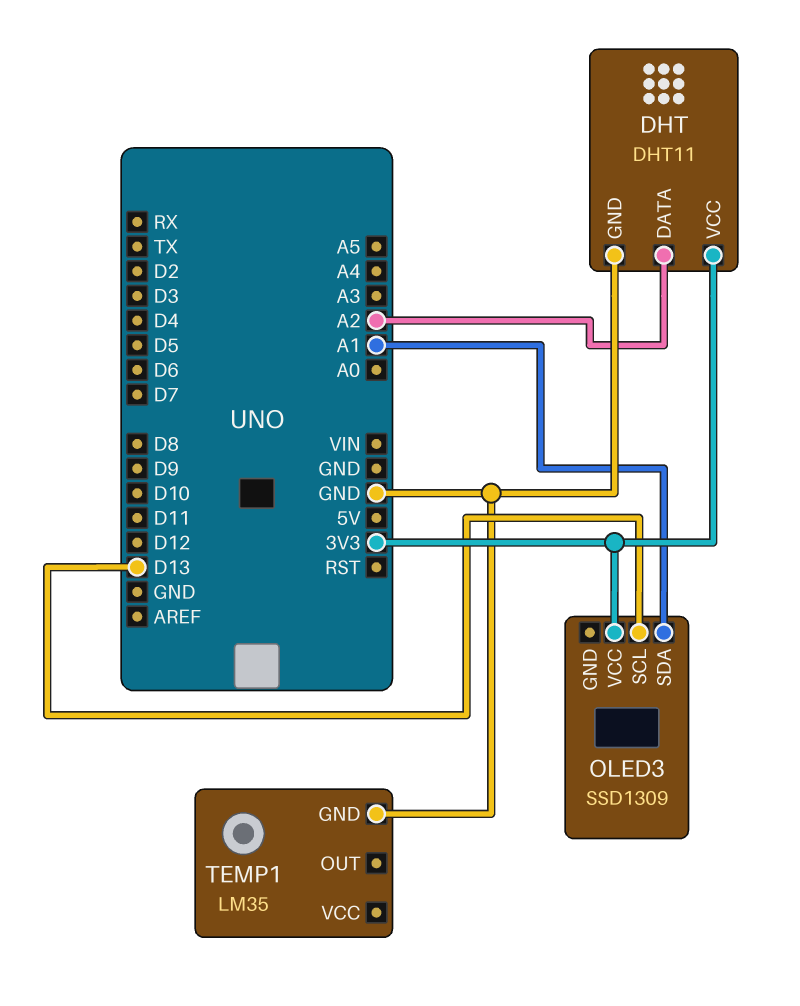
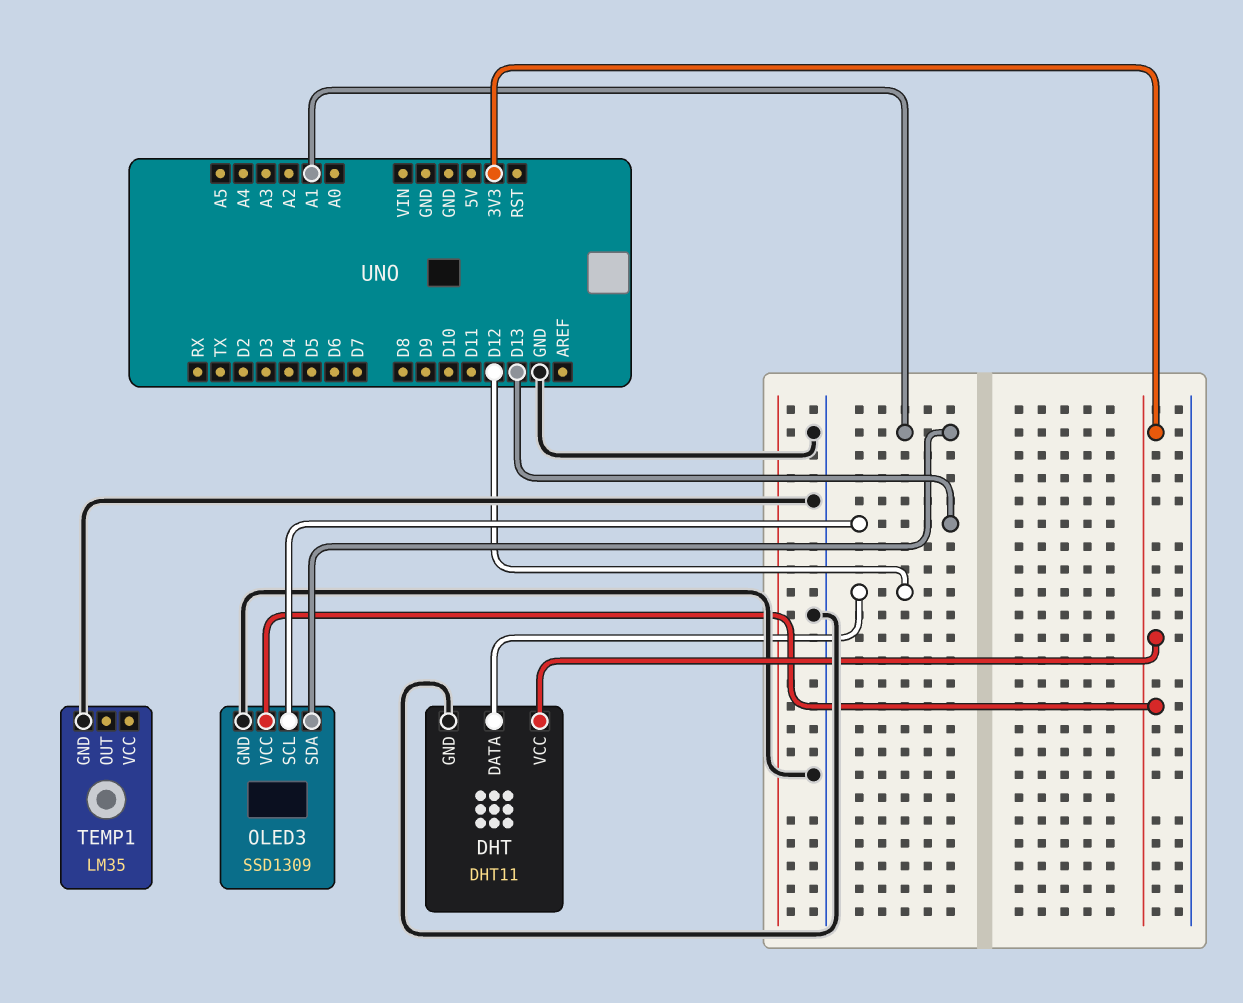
DHT pin DATA: A2 -> D12
OLED3 pin GND: none -> GND

